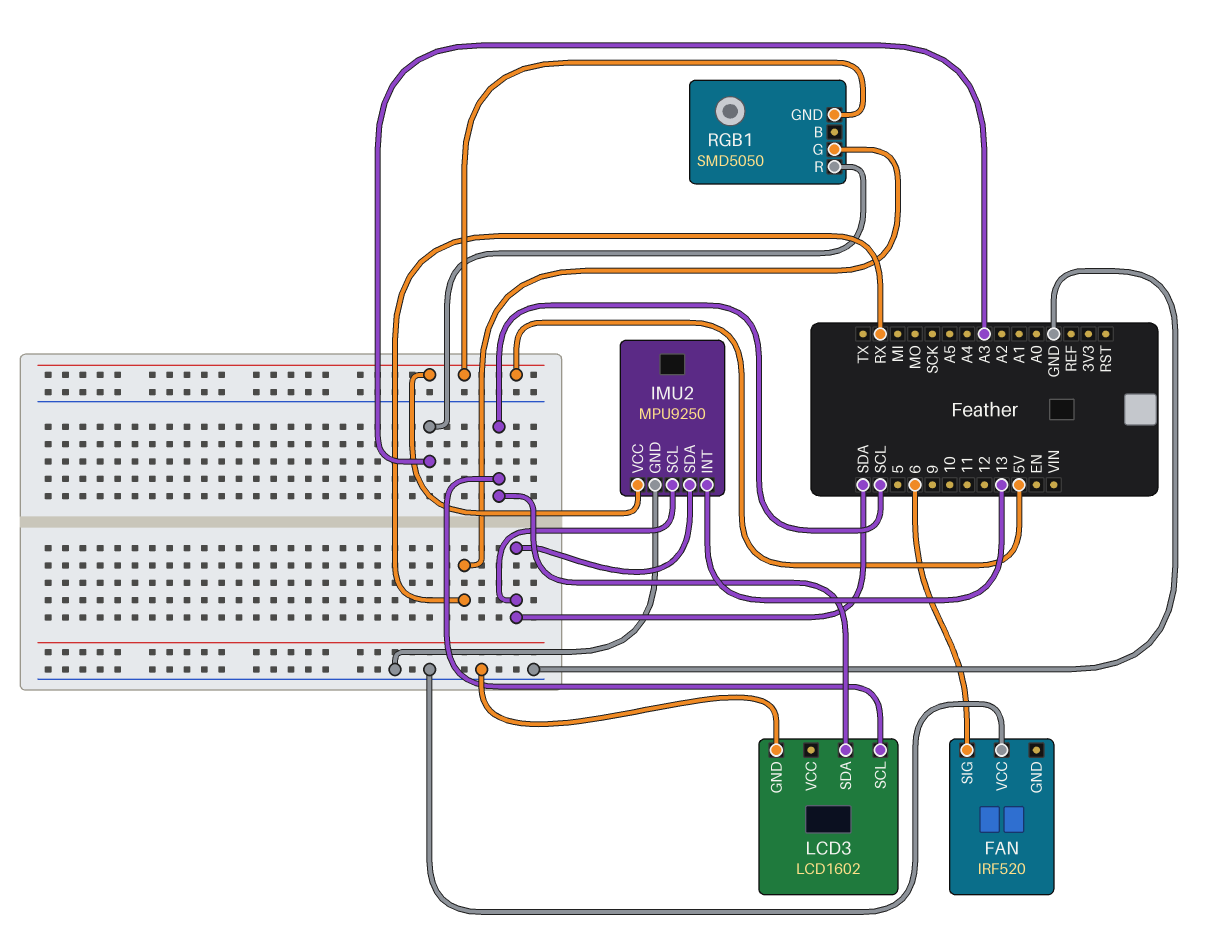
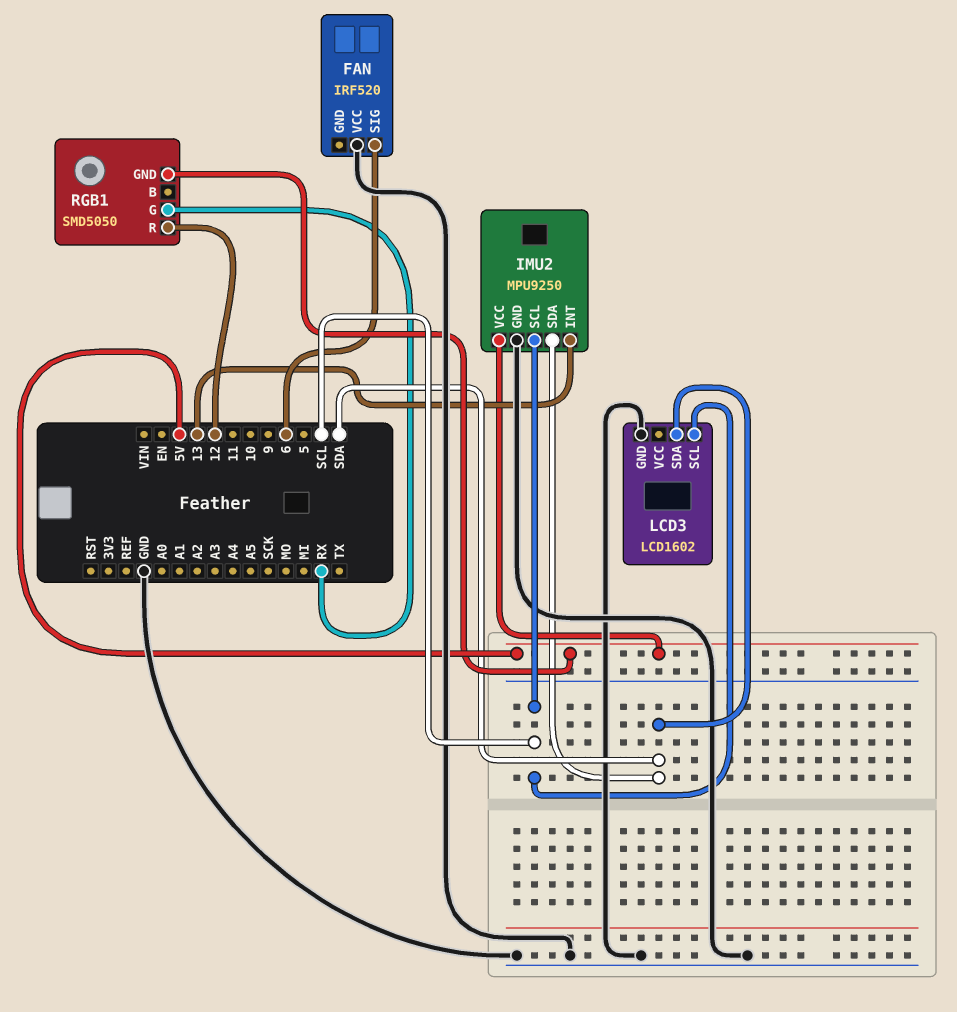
IMU2 pin SCL: SDA -> SCL
LCD3 pin SDA: SCL -> SDA
RGB1 pin R: A3 -> 12

